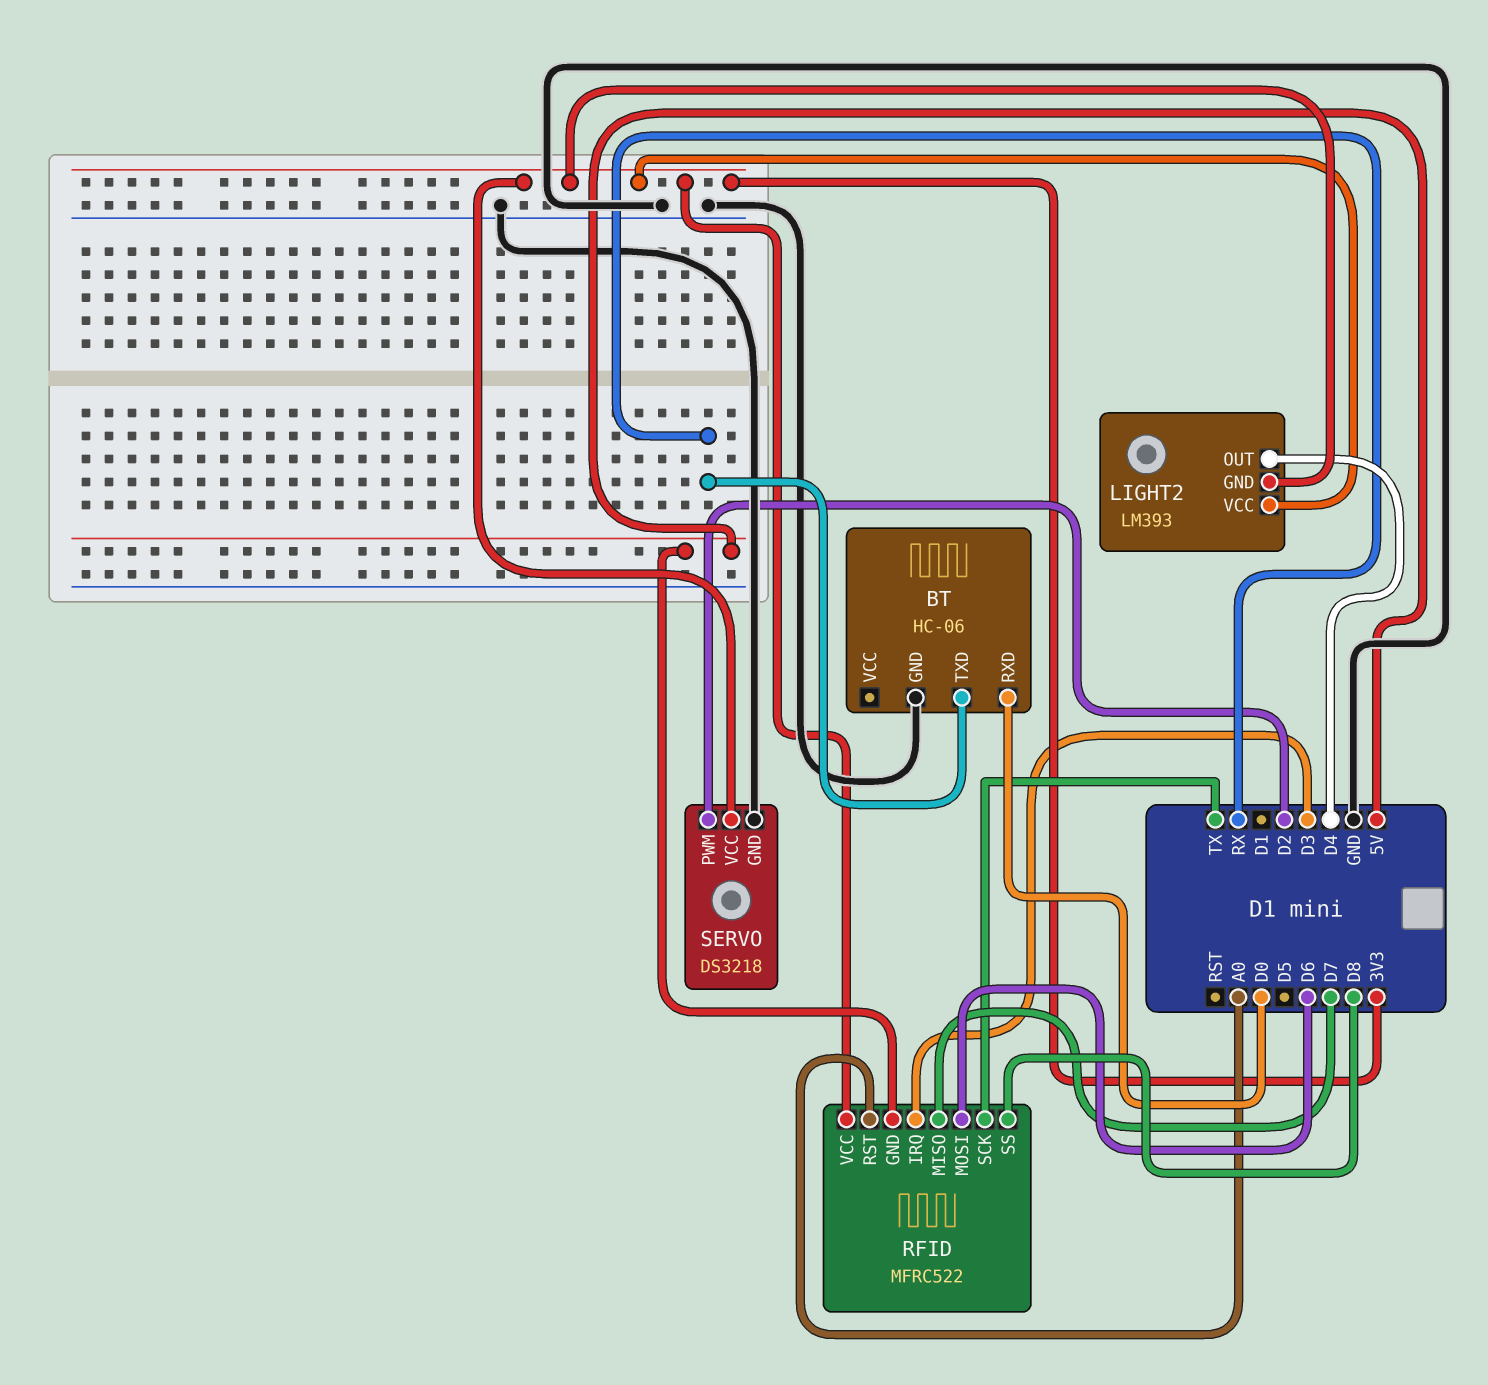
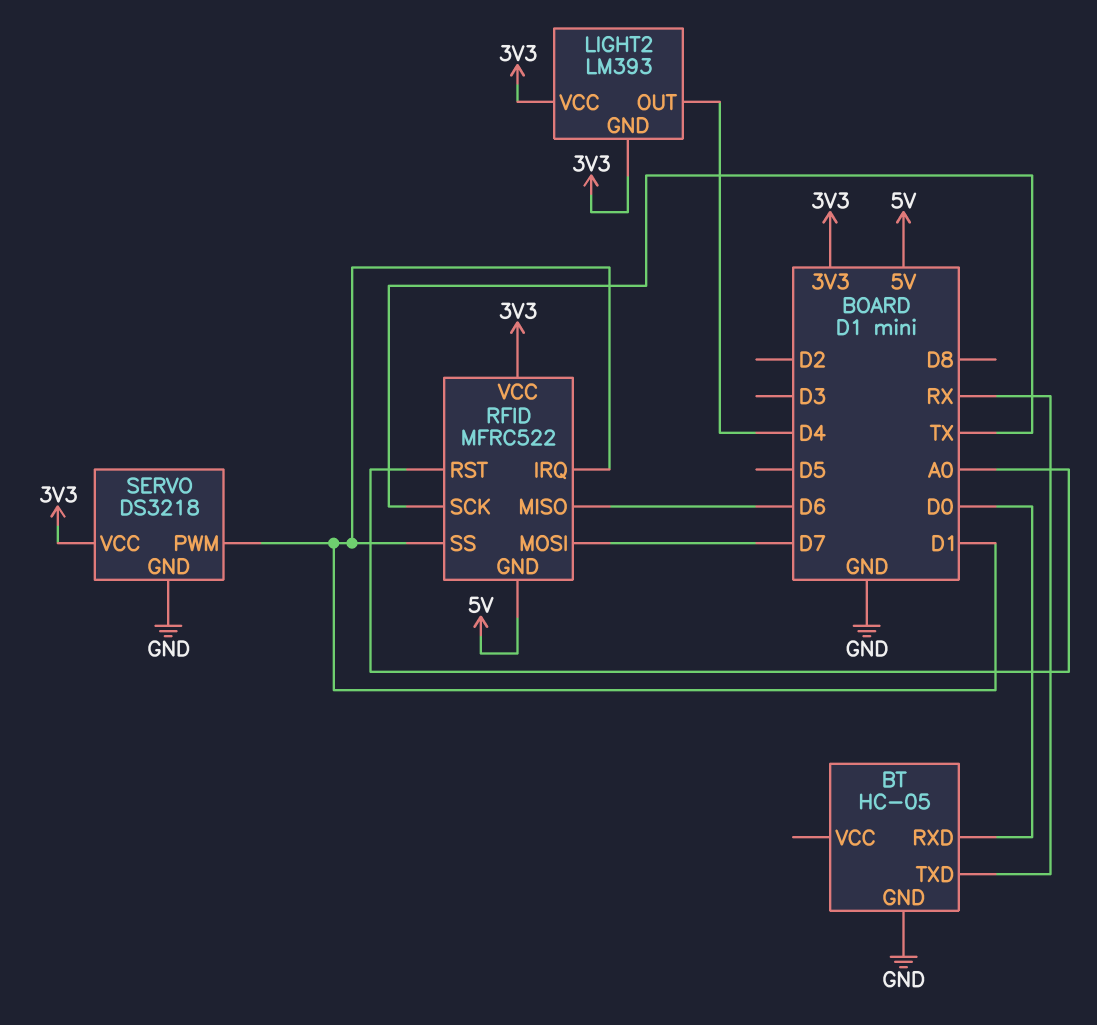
BT: HC-06 -> HC-05
RFID pin IRQ: D3 -> D1
RFID pin MISO: D7 -> D6
RFID pin MOSI: D6 -> D7
RFID pin SS: D8 -> D1
SERVO pin PWM: D2 -> D1

